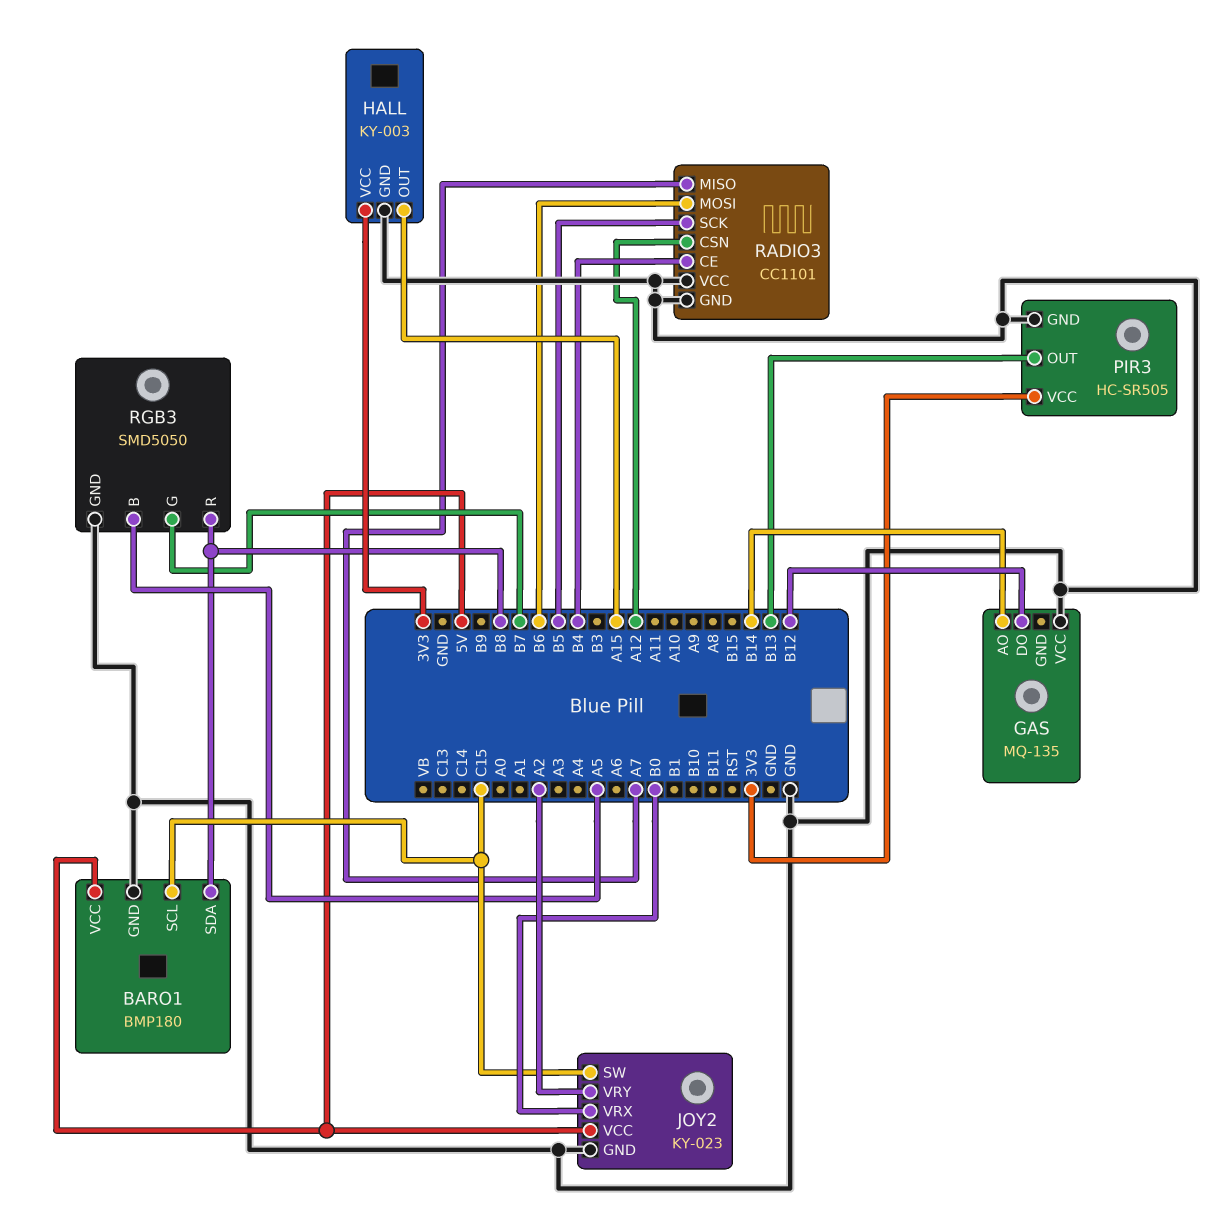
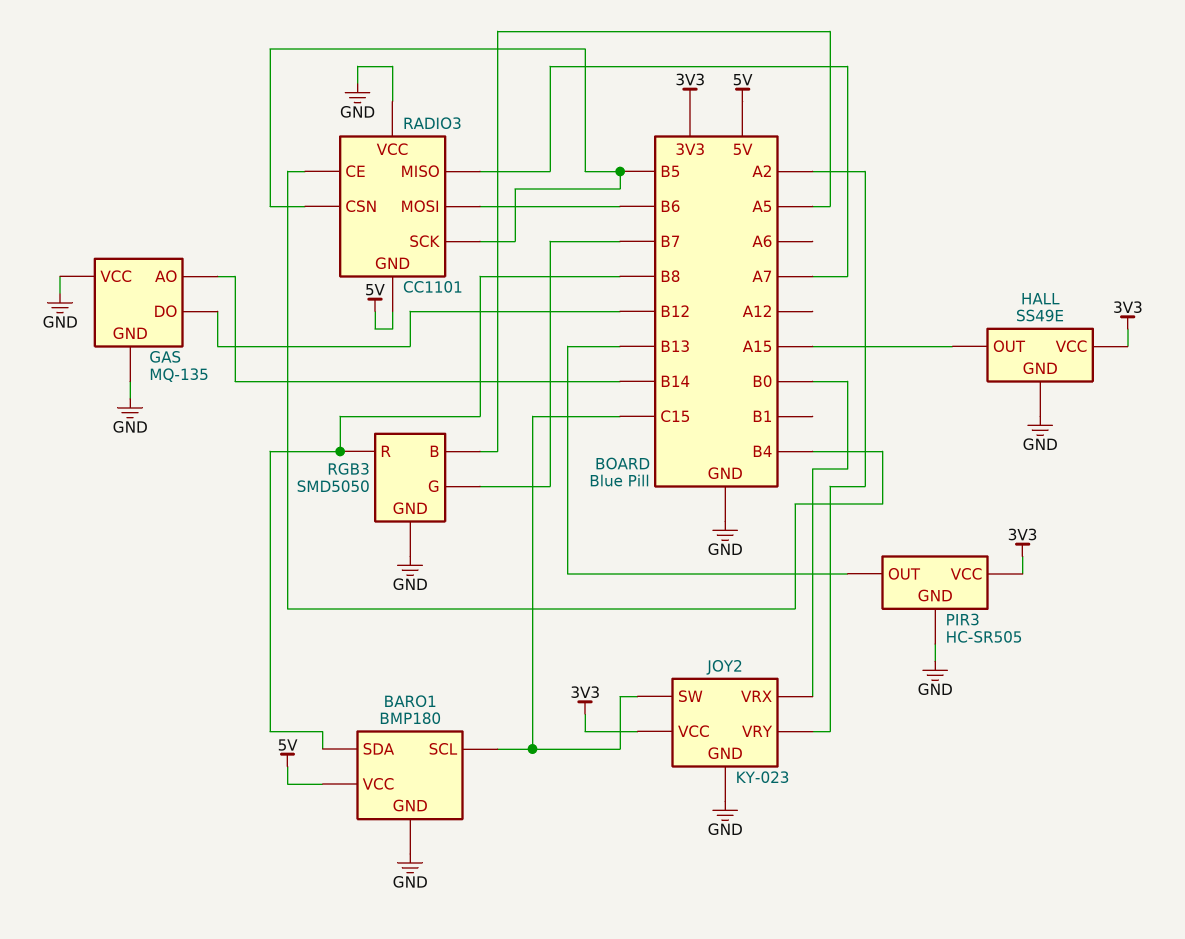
GAS pin GND: none -> GND
HALL: KY-003 -> SS49E
JOY2 pin VCC: 5V -> 3V3
RADIO3 pin CSN: A12 -> B5
RADIO3 pin GND: GND -> 5V

